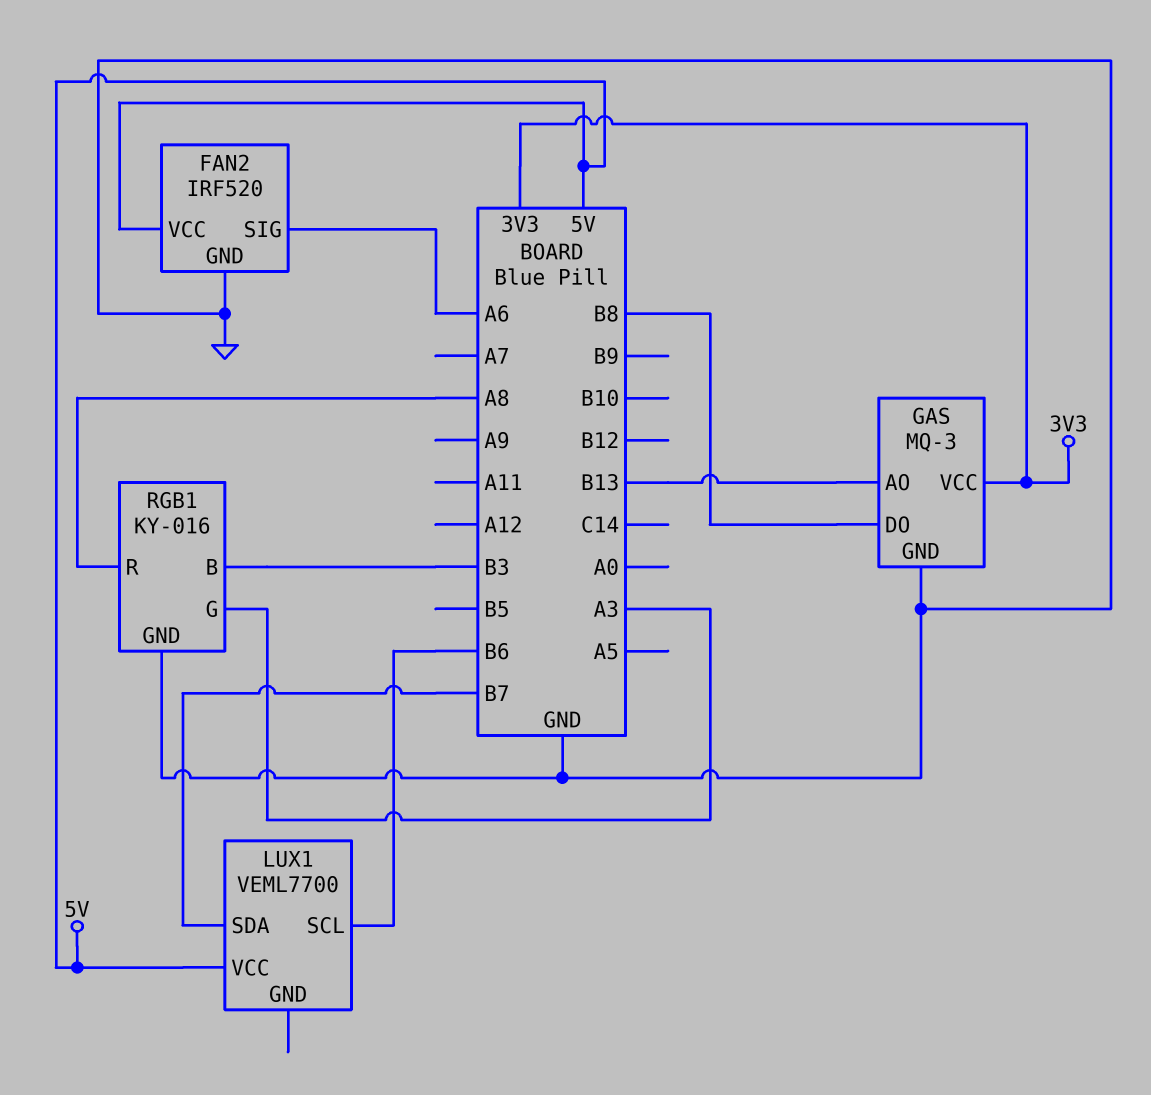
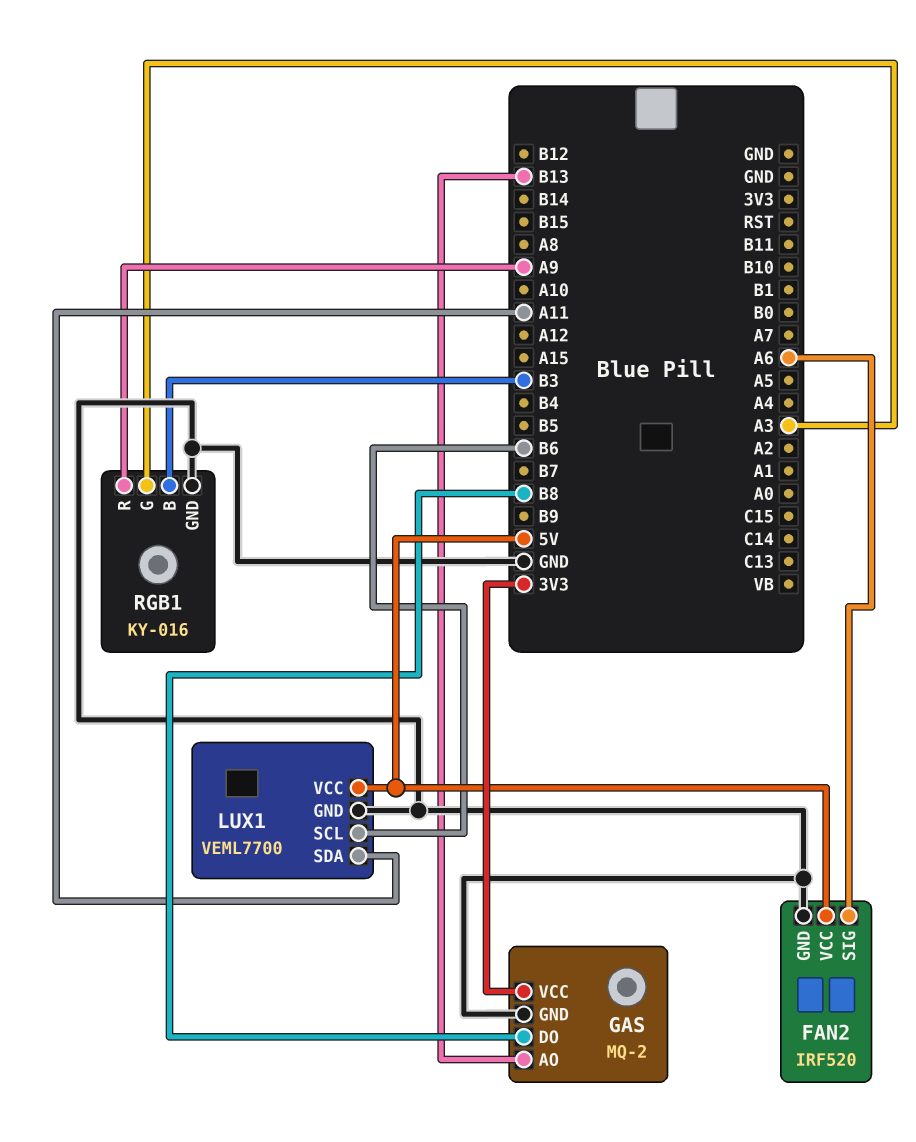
GAS: MQ-3 -> MQ-2
LUX1 pin GND: none -> GND
LUX1 pin SDA: B7 -> A11
RGB1 pin R: A8 -> A9

